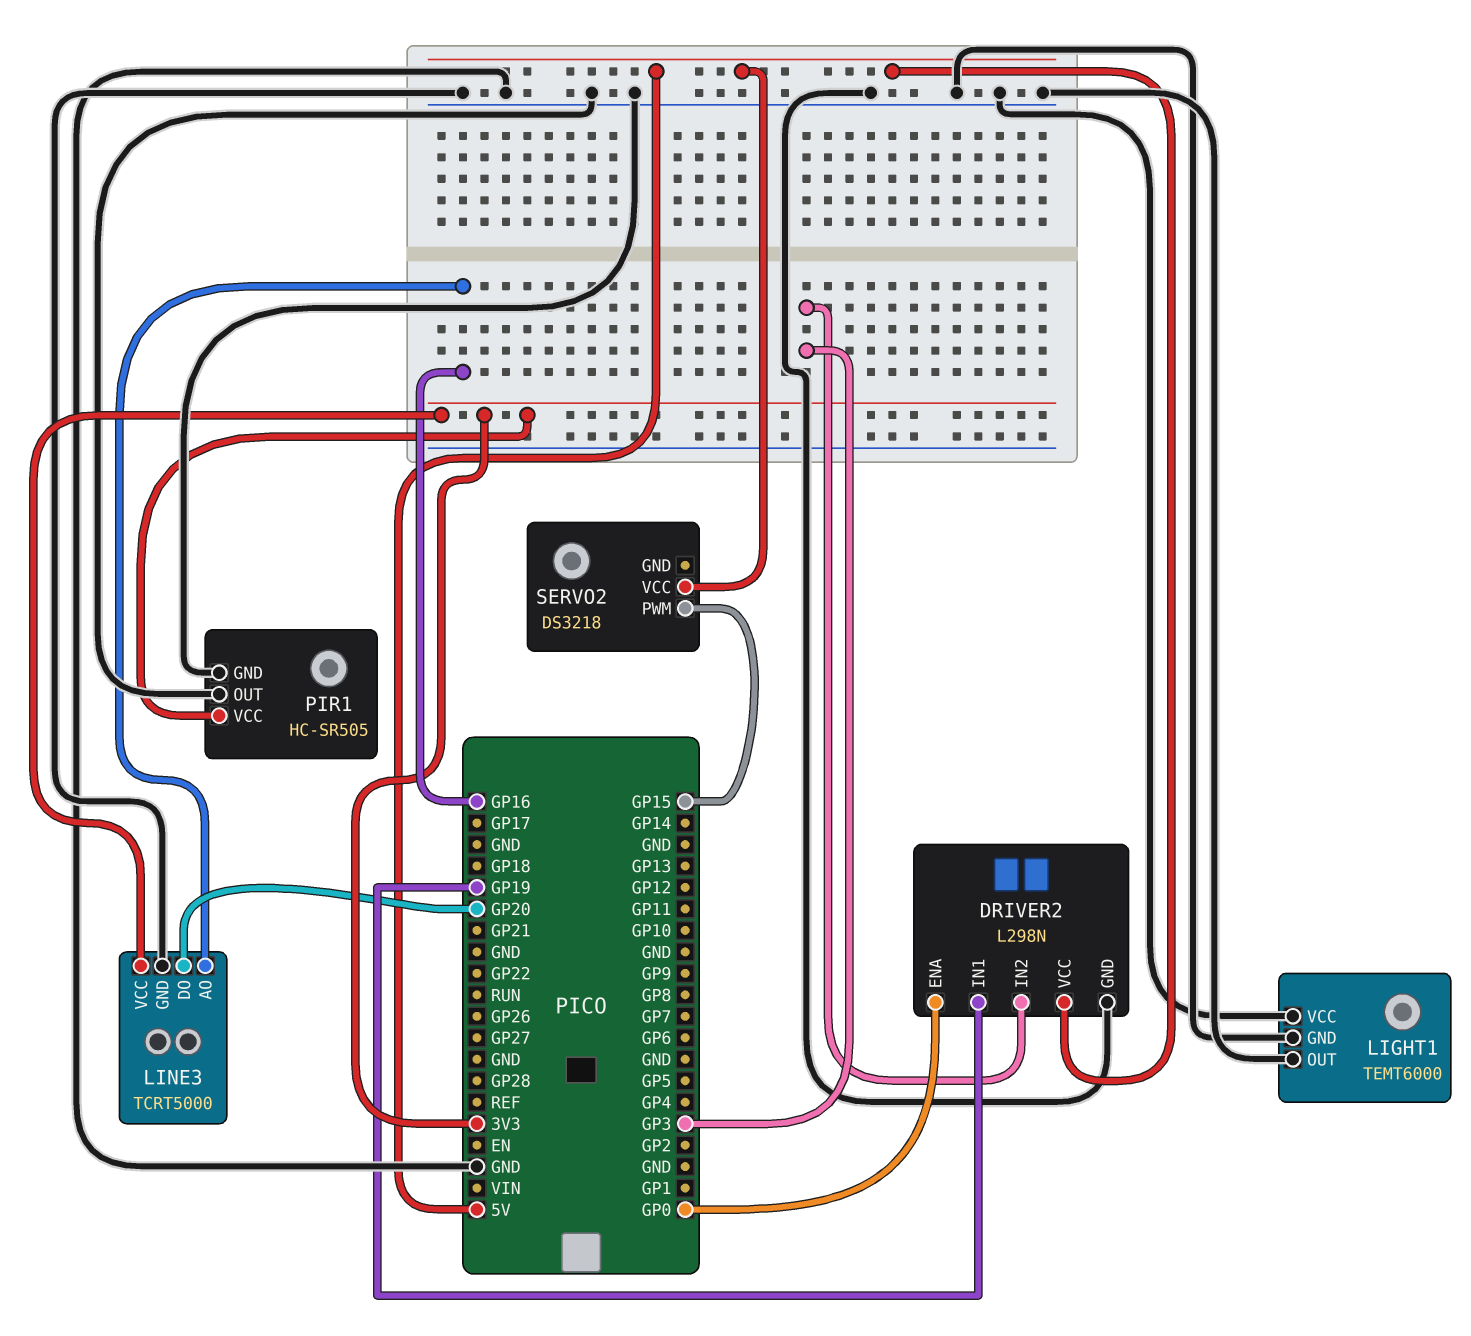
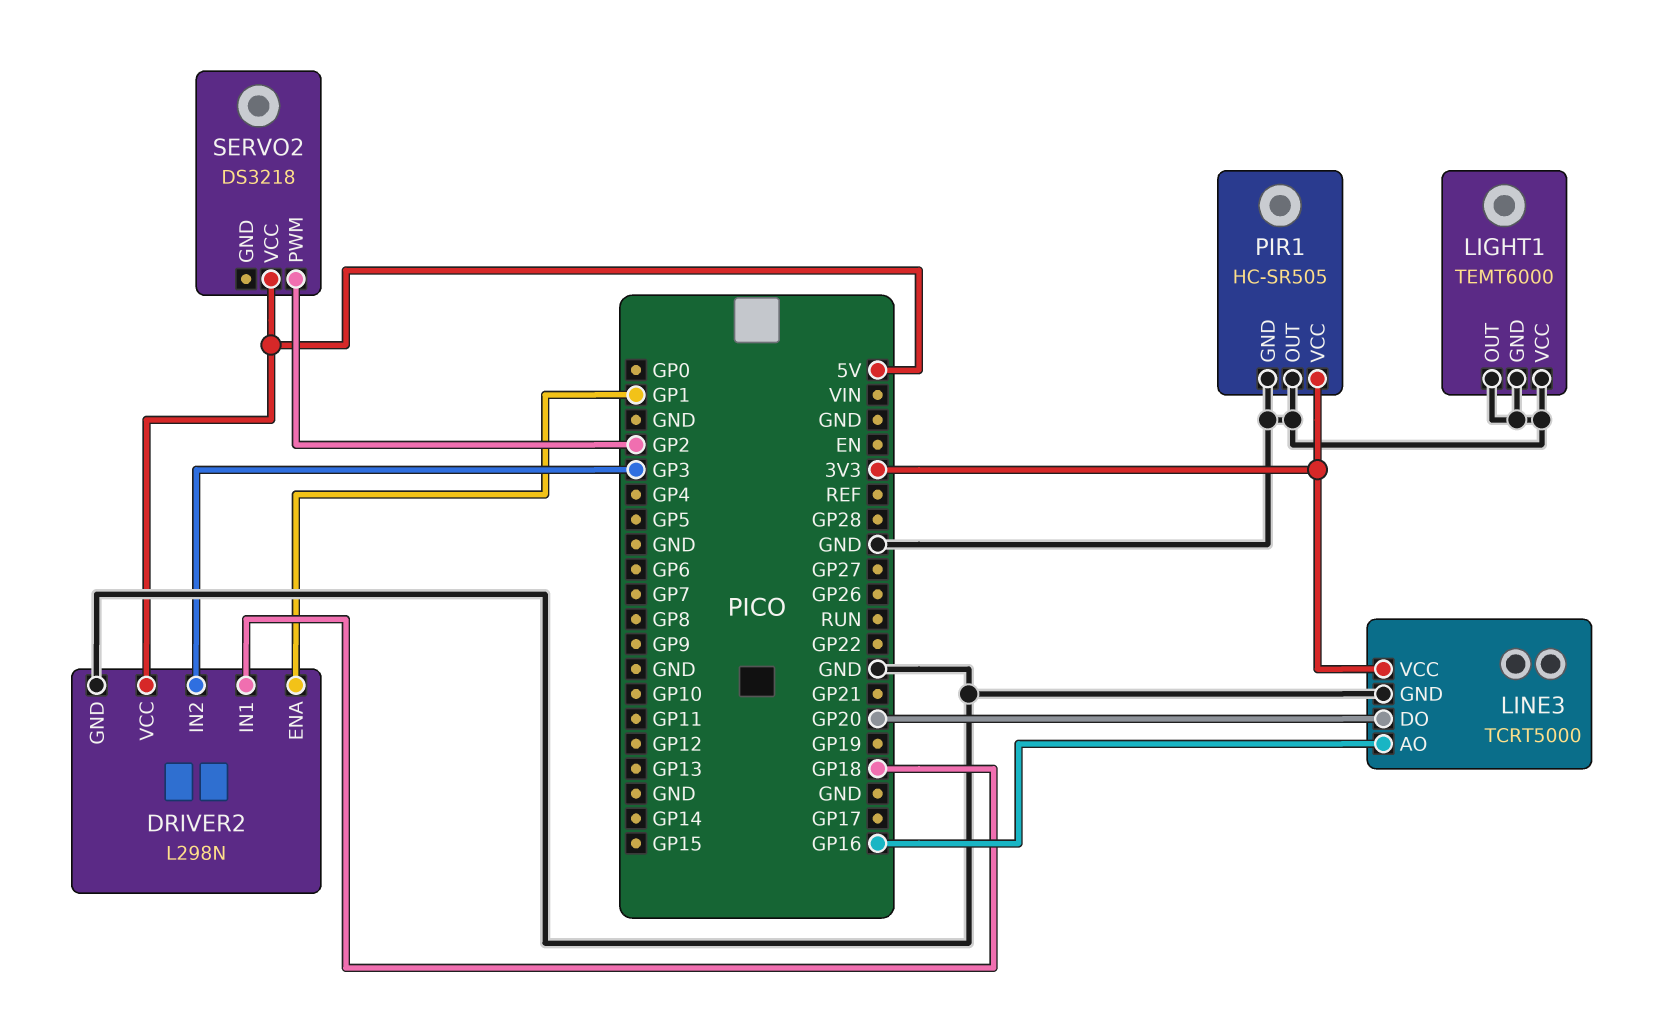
DRIVER2 pin ENA: GP0 -> GP1
DRIVER2 pin IN1: GP19 -> GP18
SERVO2 pin PWM: GP15 -> GP2

